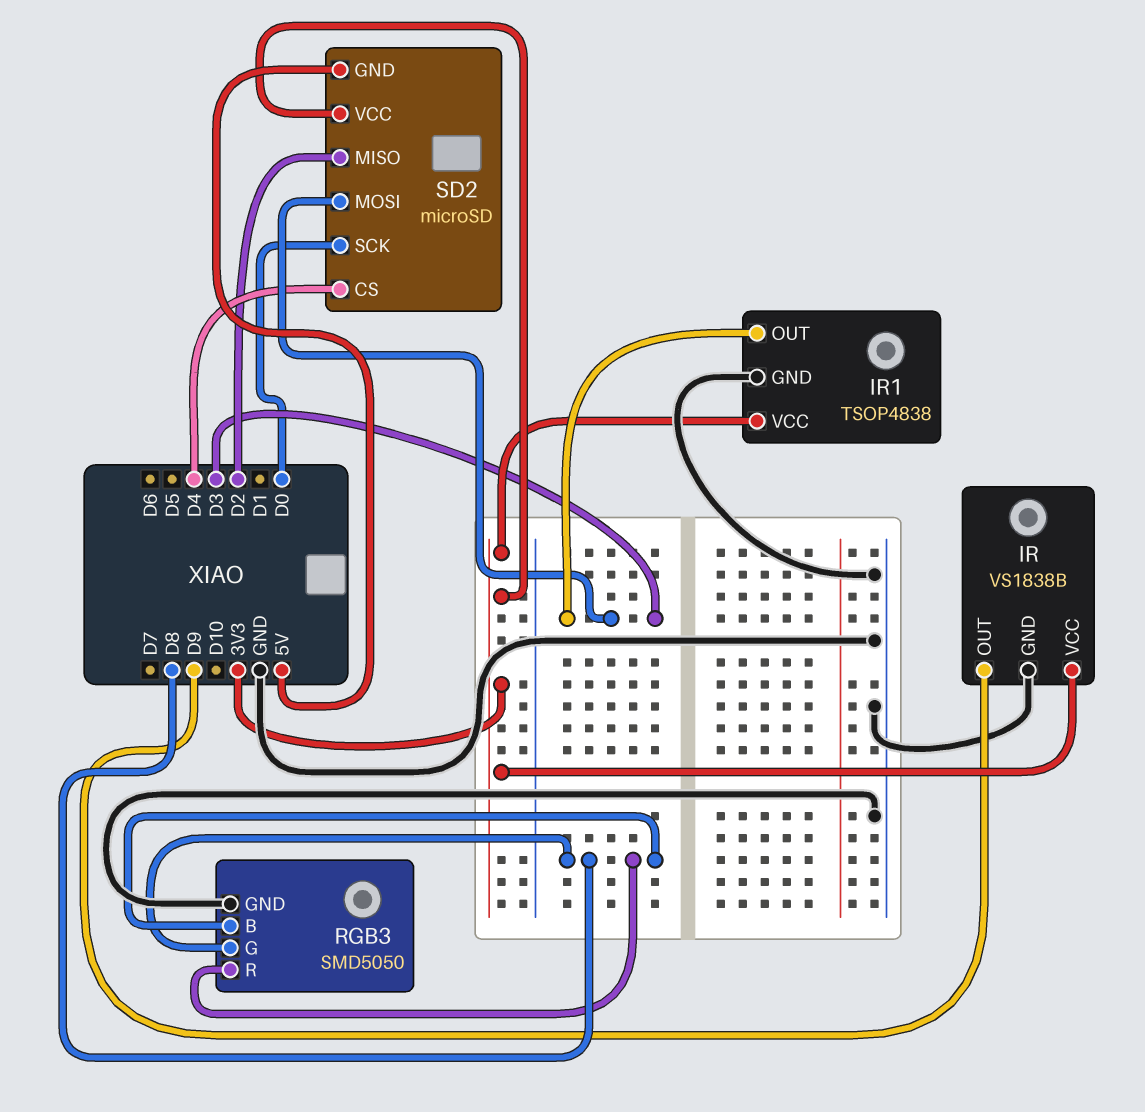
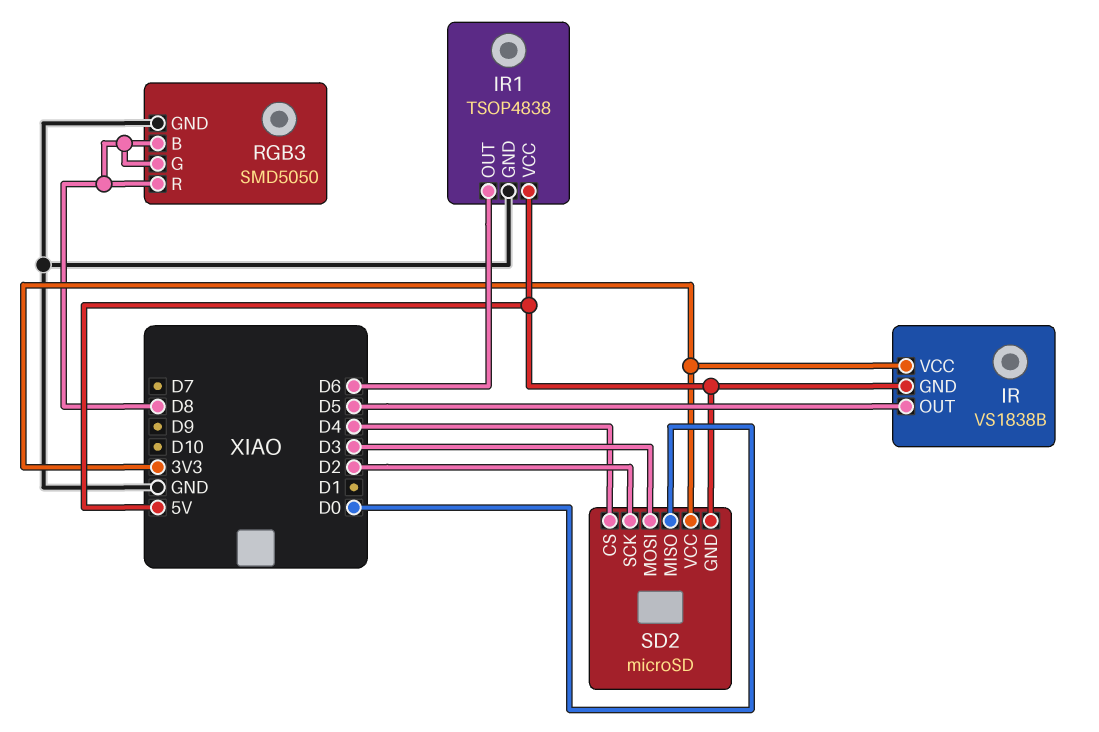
IR pin GND: GND -> 5V
IR pin OUT: D9 -> D5
IR1 pin OUT: D3 -> D6
IR1 pin VCC: 3V3 -> 5V
SD2 pin MISO: D2 -> D0
SD2 pin SCK: D0 -> D2

